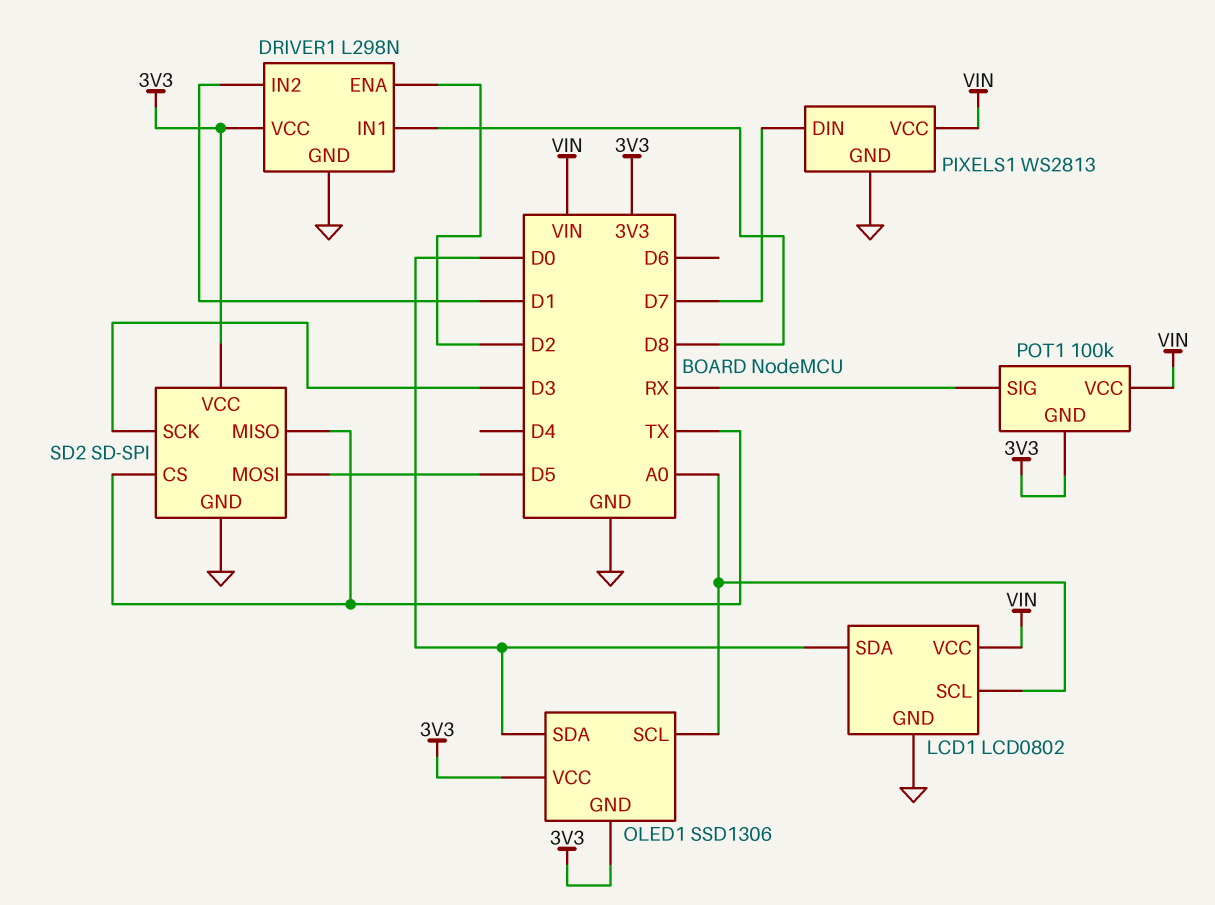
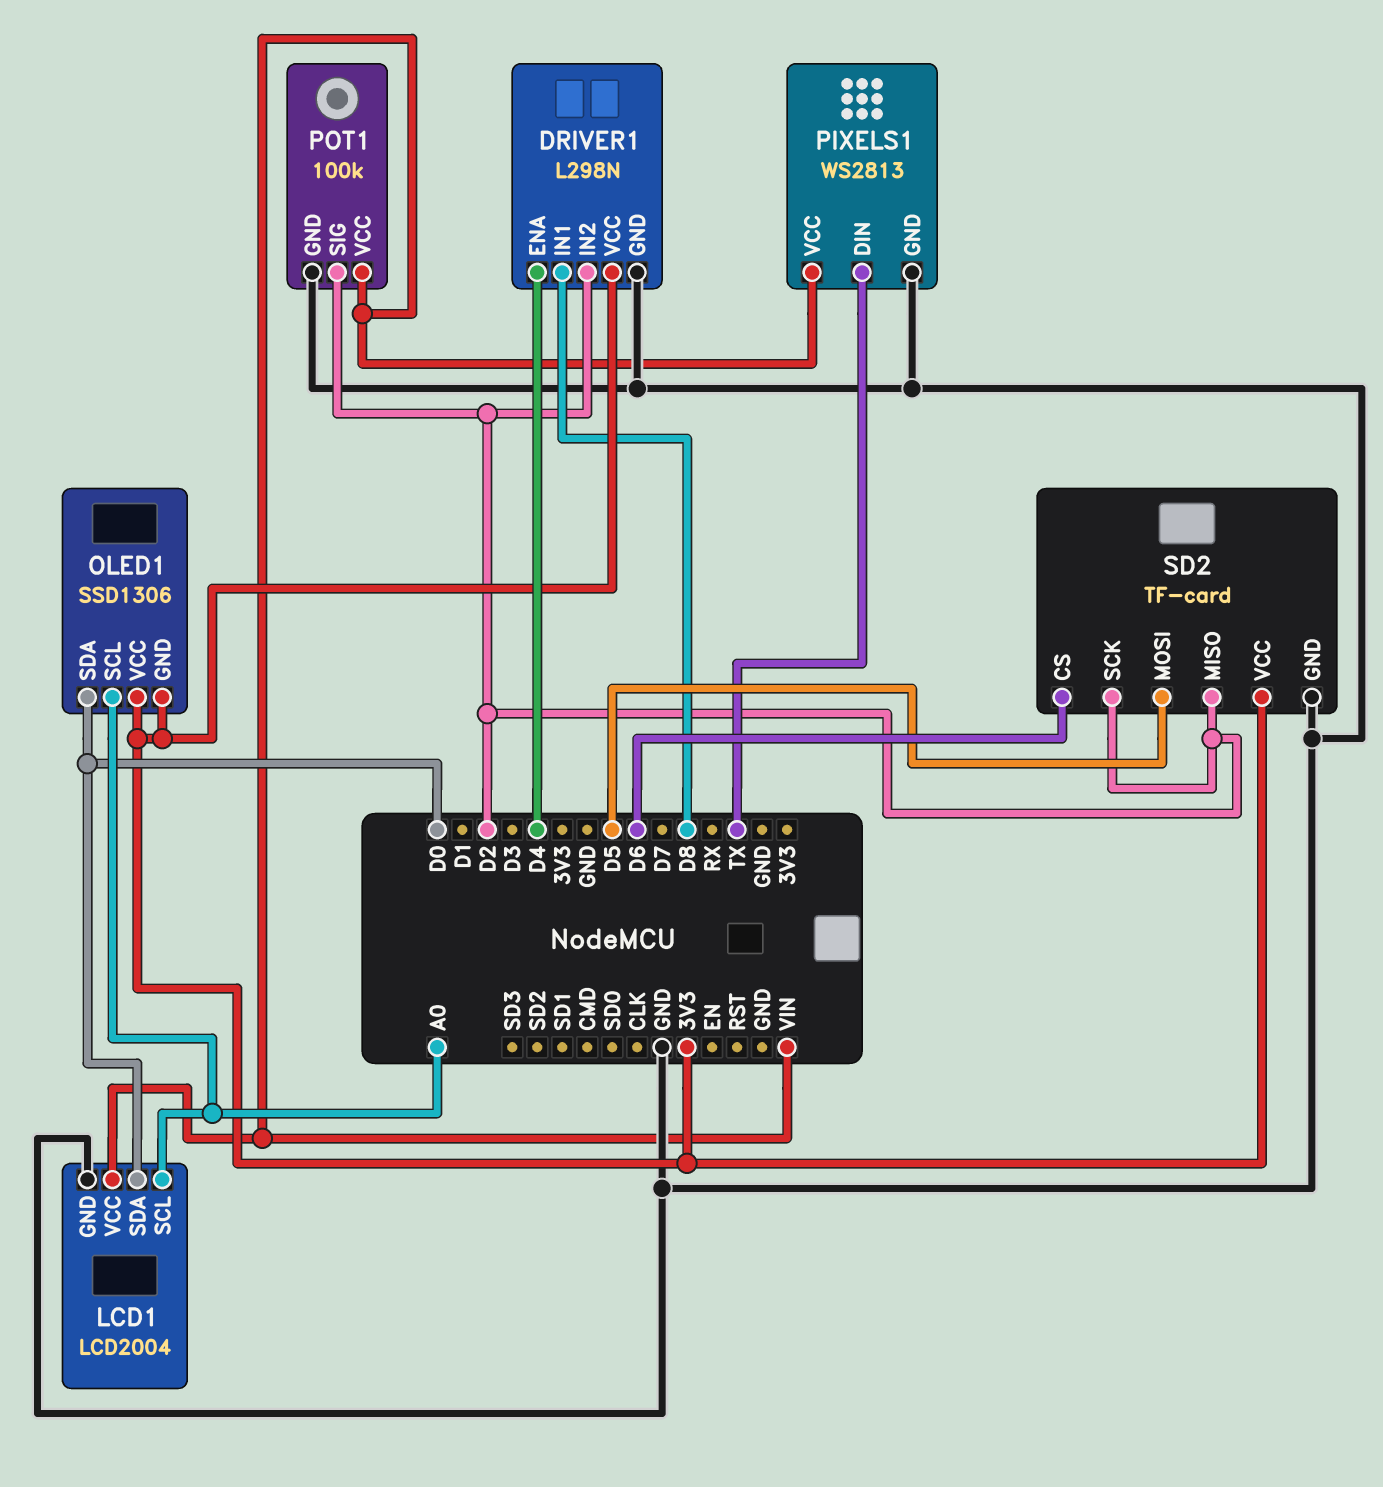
DRIVER1 pin ENA: D2 -> D4
DRIVER1 pin IN2: D1 -> D2
LCD1: LCD0802 -> LCD2004
PIXELS1 pin DIN: D7 -> TX
POT1 pin GND: 3V3 -> GND
POT1 pin SIG: RX -> D2
SD2: SD-SPI -> TF-card
SD2 pin CS: TX -> D6
SD2 pin MISO: TX -> D2
SD2 pin SCK: D3 -> D2

